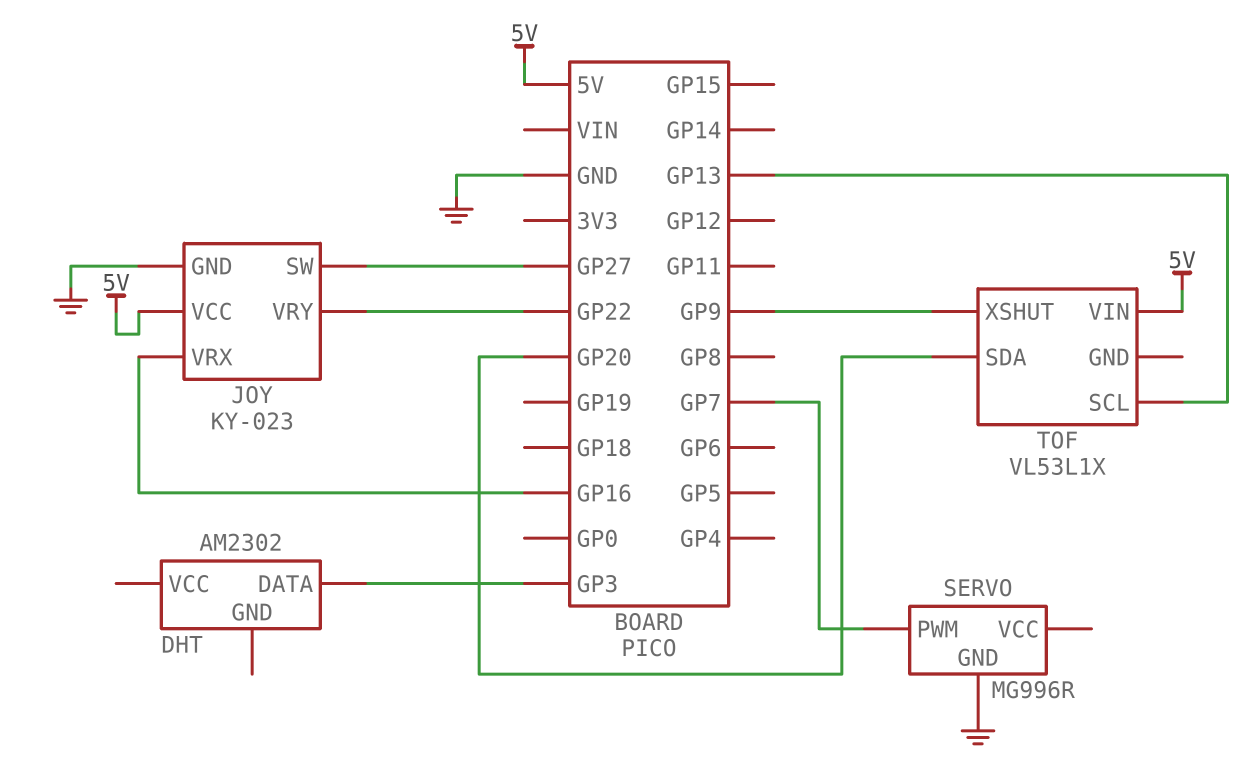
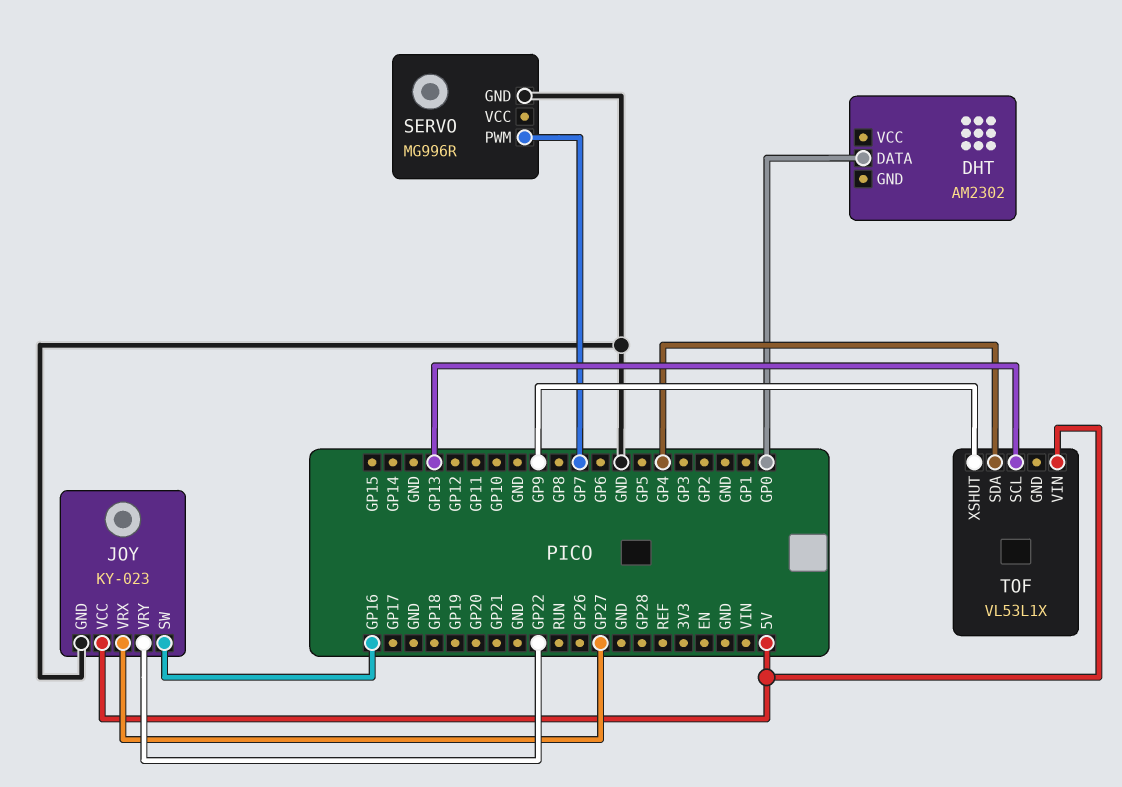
DHT pin DATA: GP3 -> GP0
JOY pin SW: GP27 -> GP16
JOY pin VRX: GP16 -> GP27
TOF pin SDA: GP20 -> GP4

